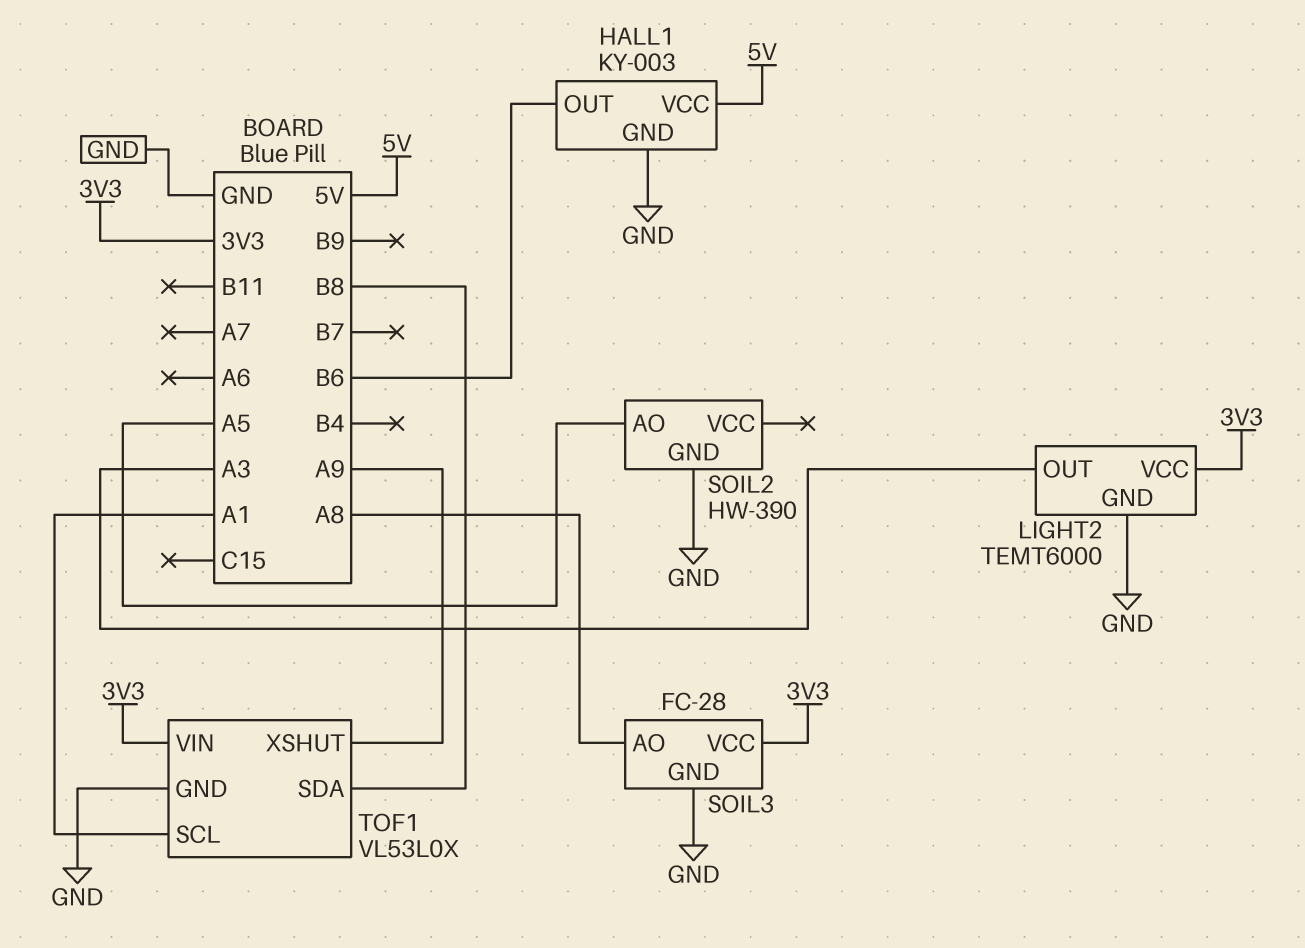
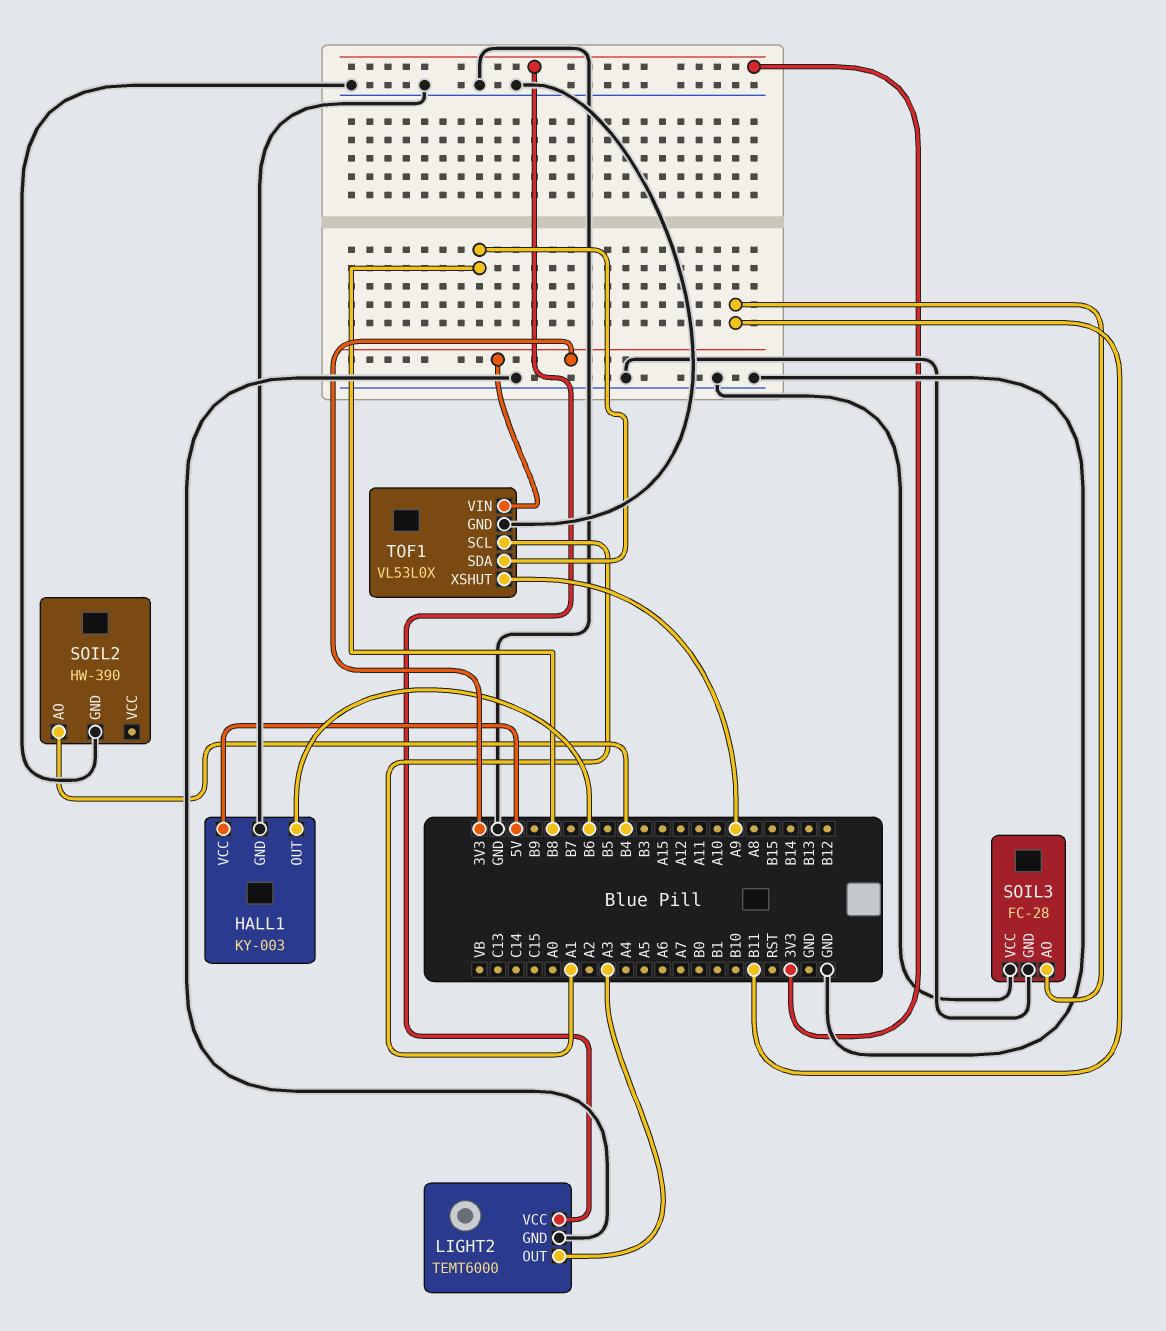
SOIL2 pin AO: A5 -> B4
SOIL3 pin AO: A8 -> B11
SOIL3 pin VCC: 3V3 -> GND

